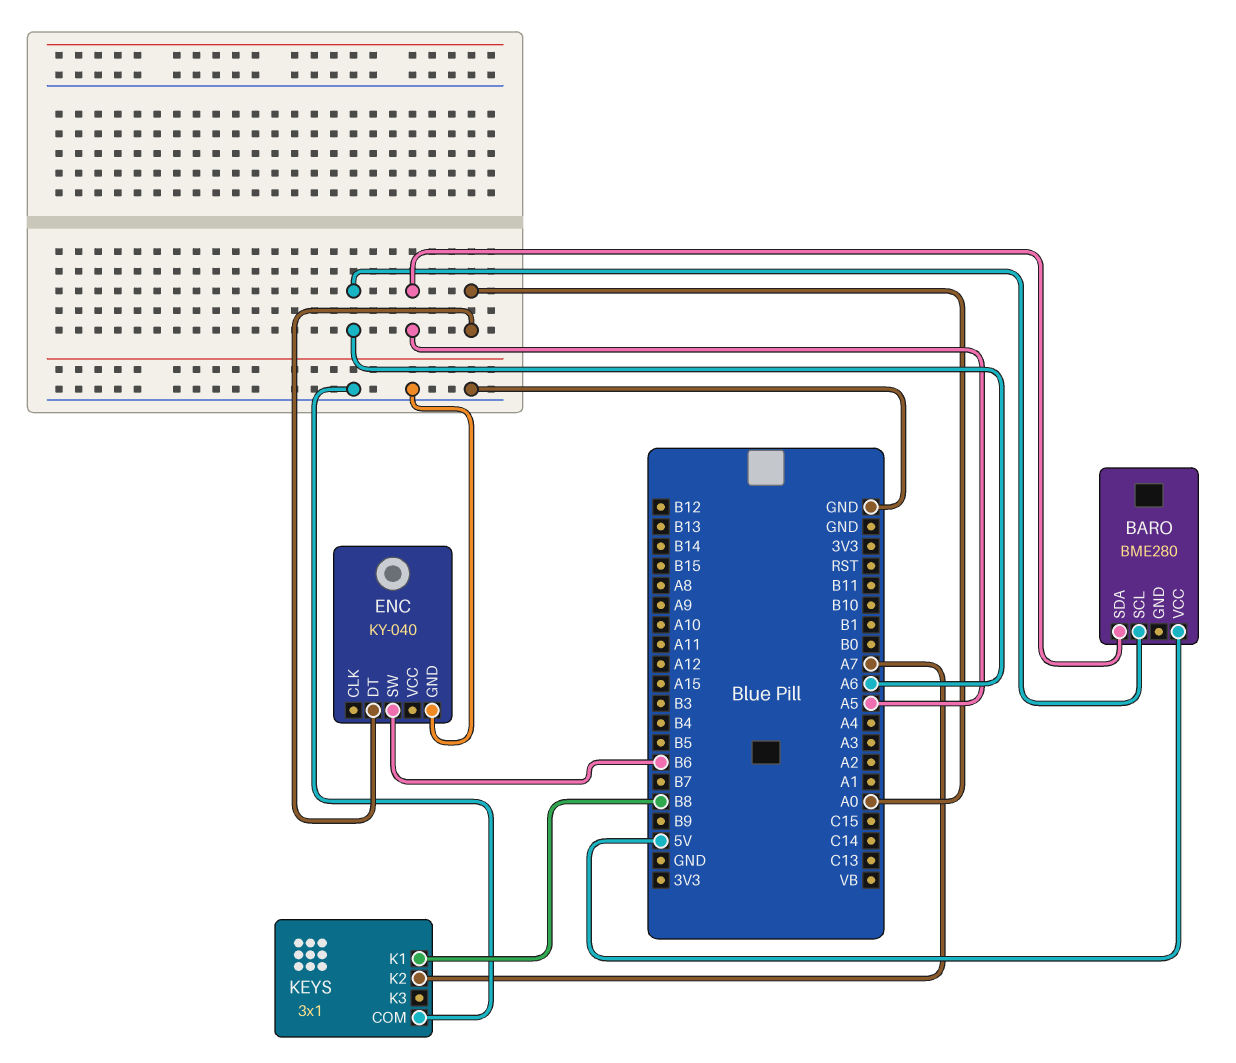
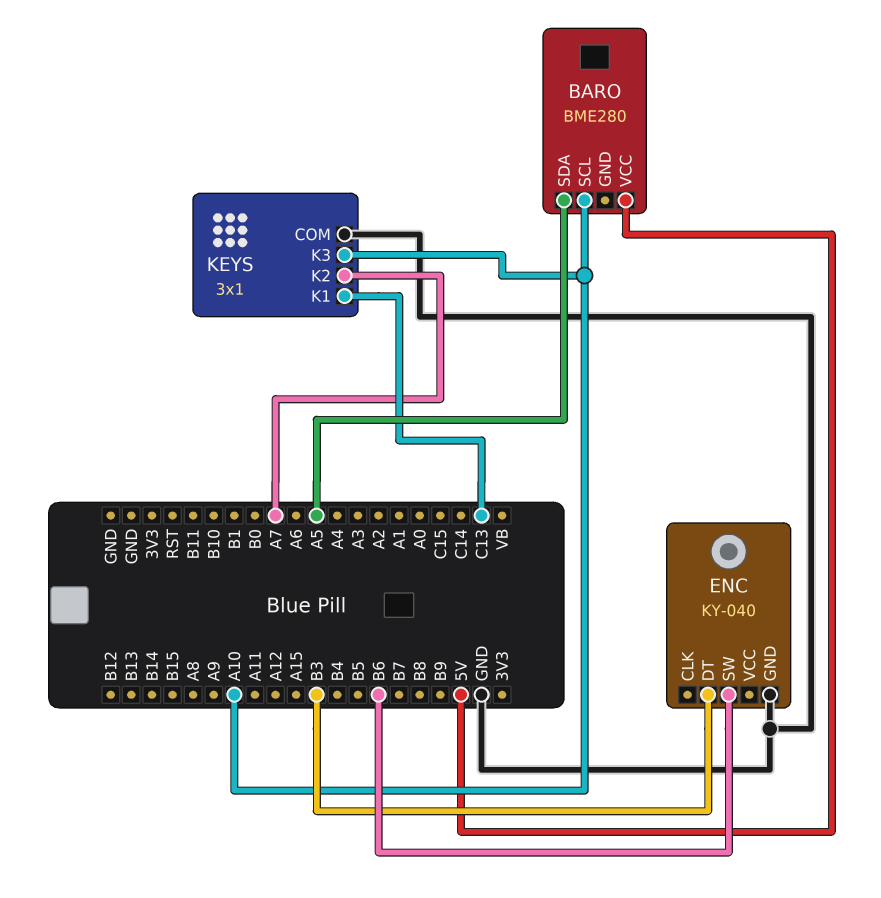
BARO pin SCL: A6 -> A10
ENC pin DT: A0 -> B3
KEYS pin K1: B8 -> C13
KEYS pin K3: none -> A10

